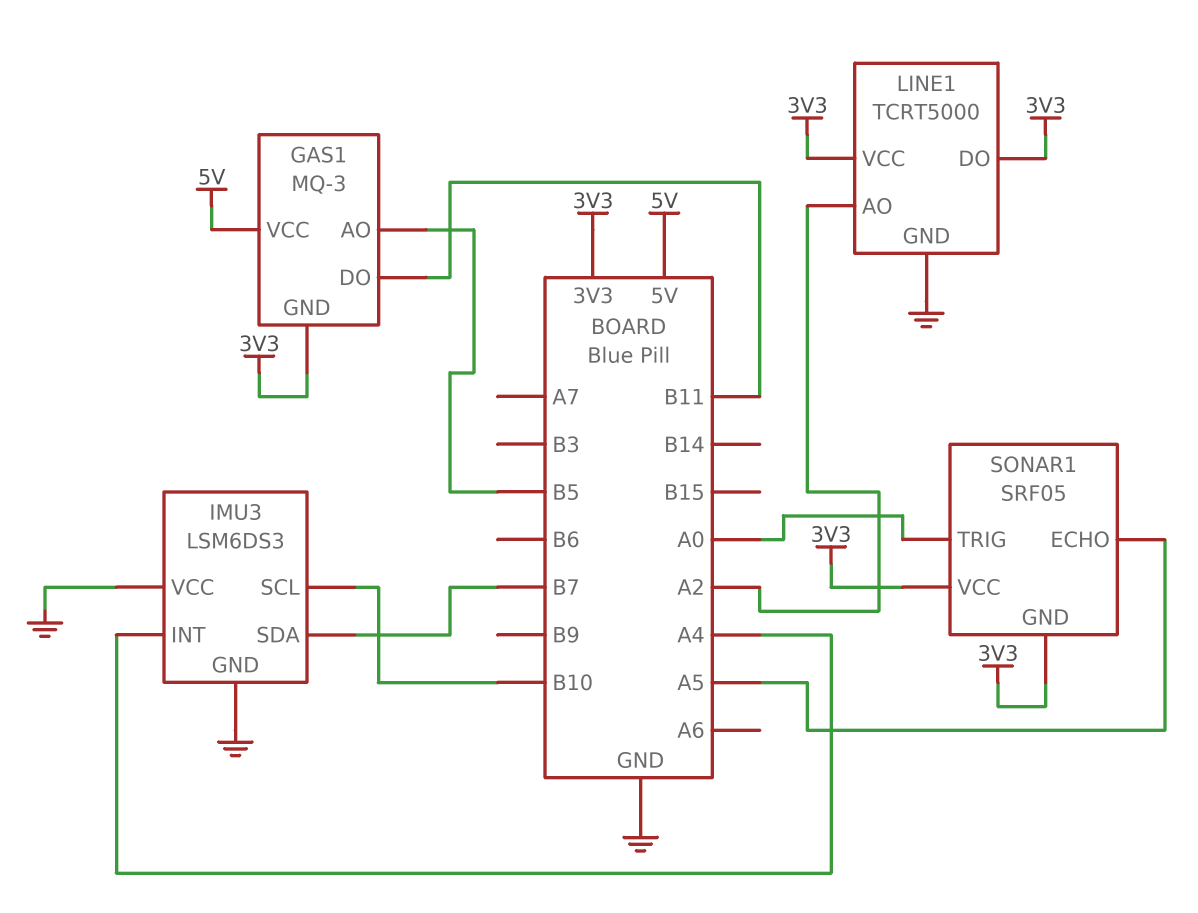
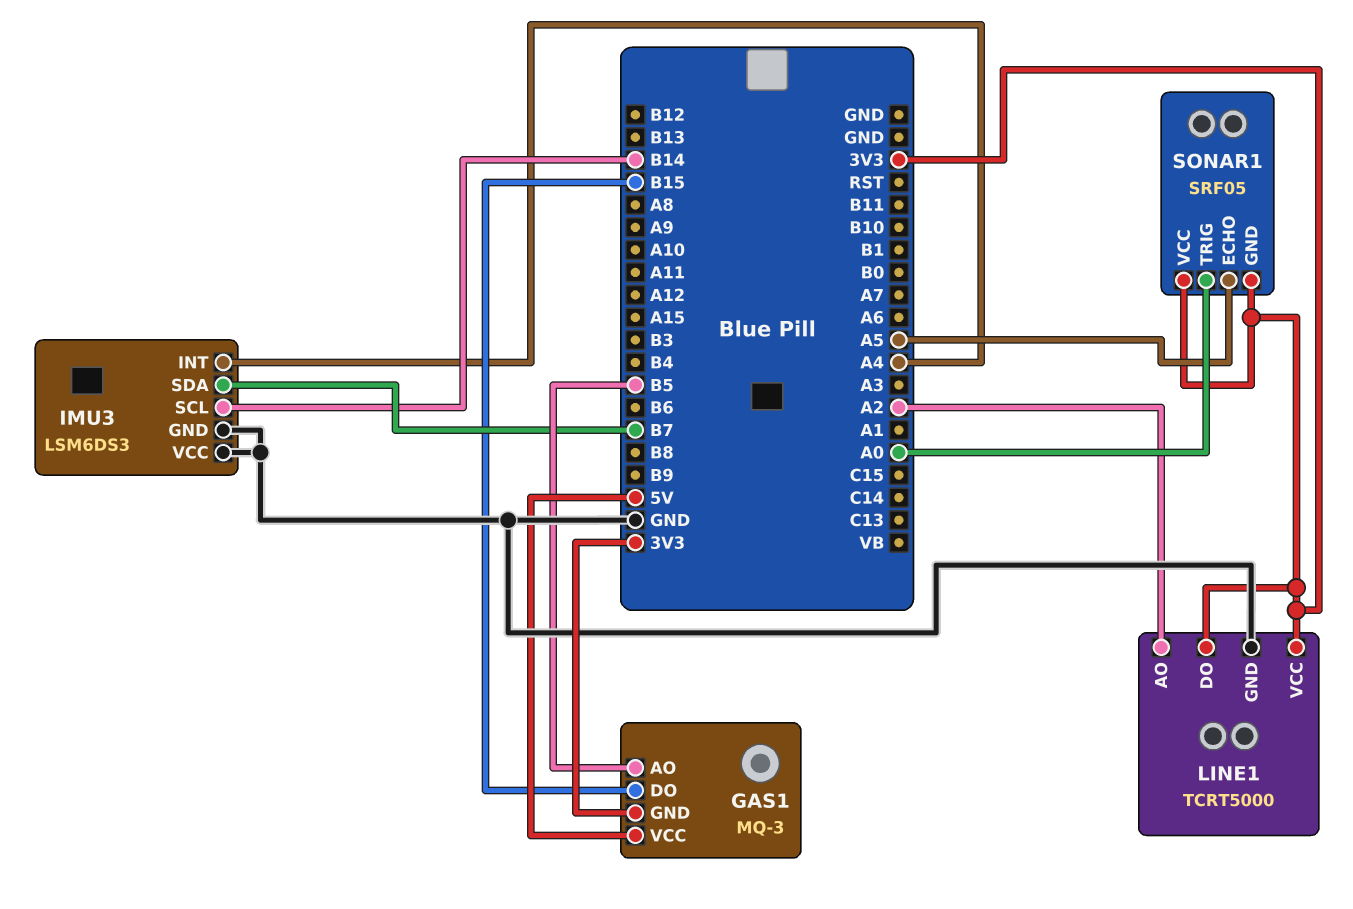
GAS1 pin DO: B11 -> B15
IMU3 pin SCL: B10 -> B14

